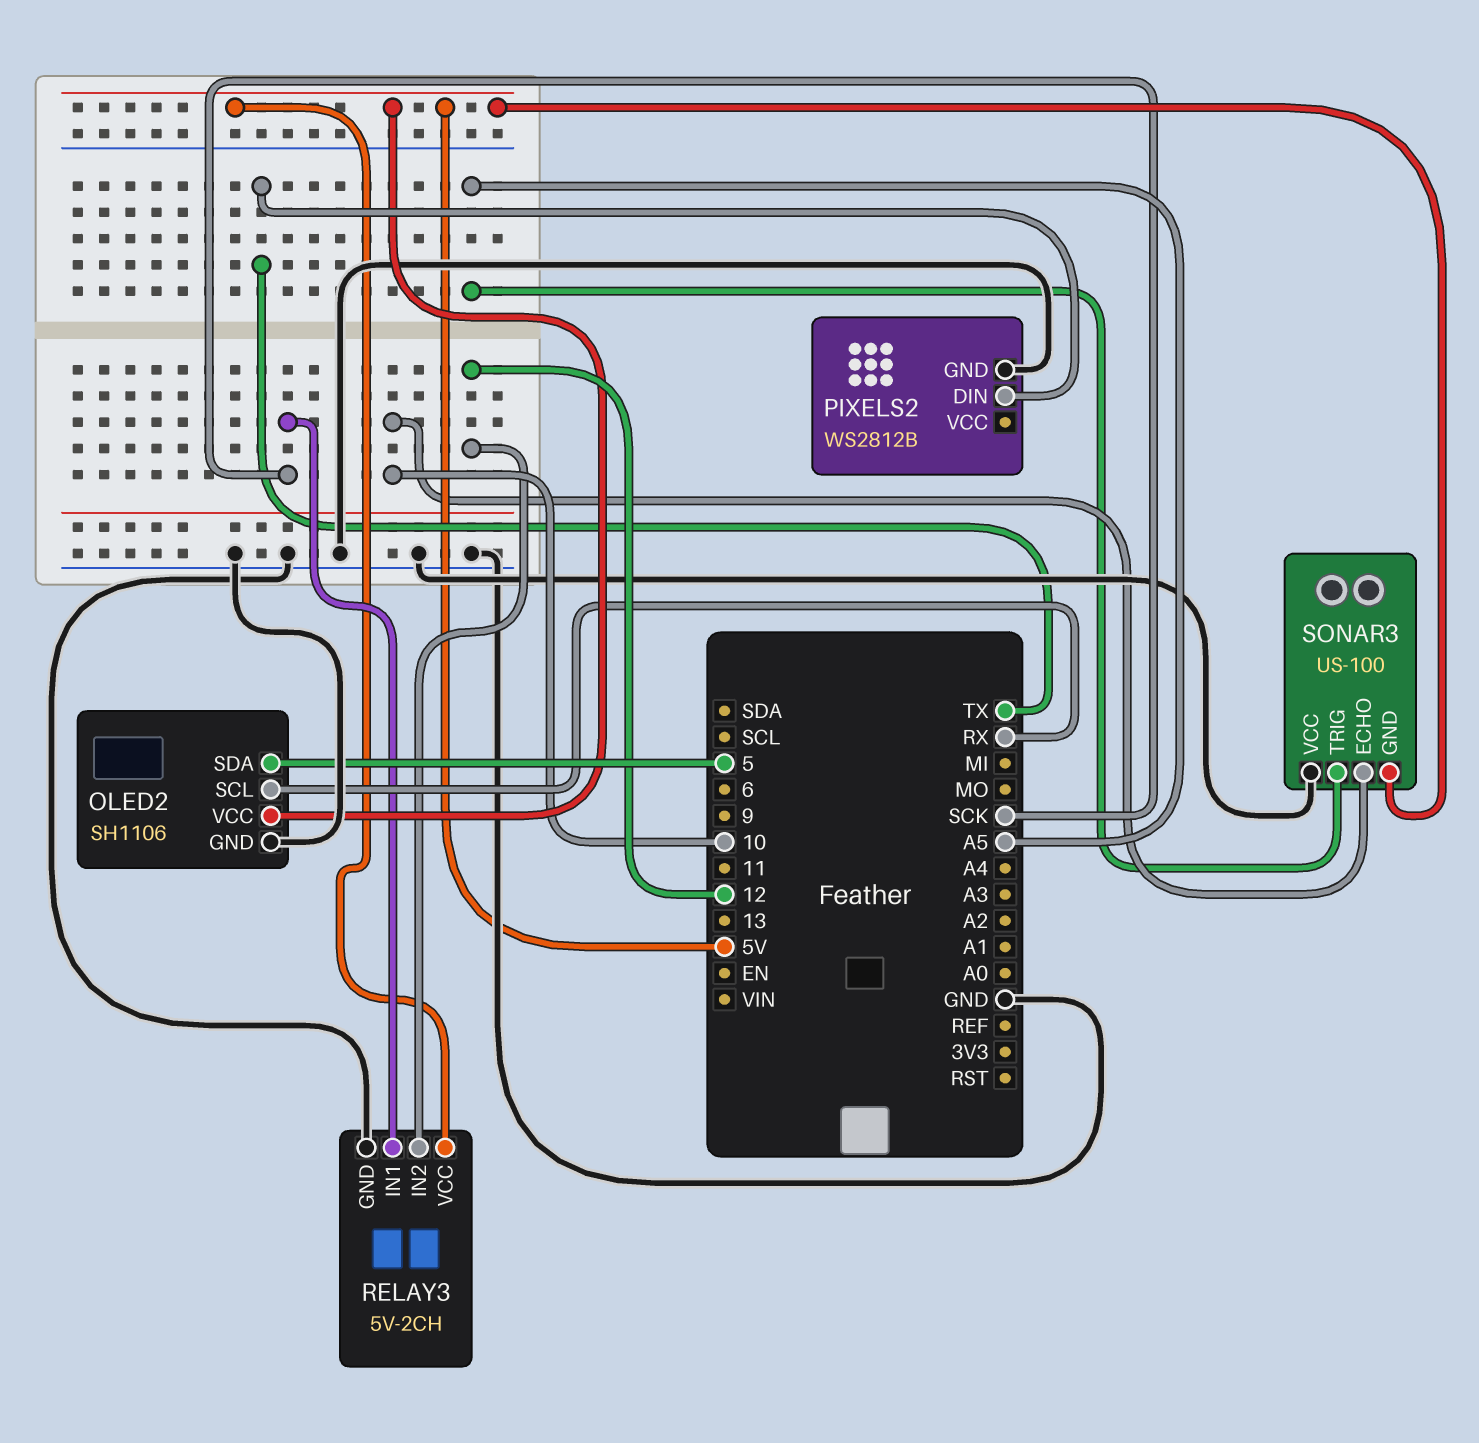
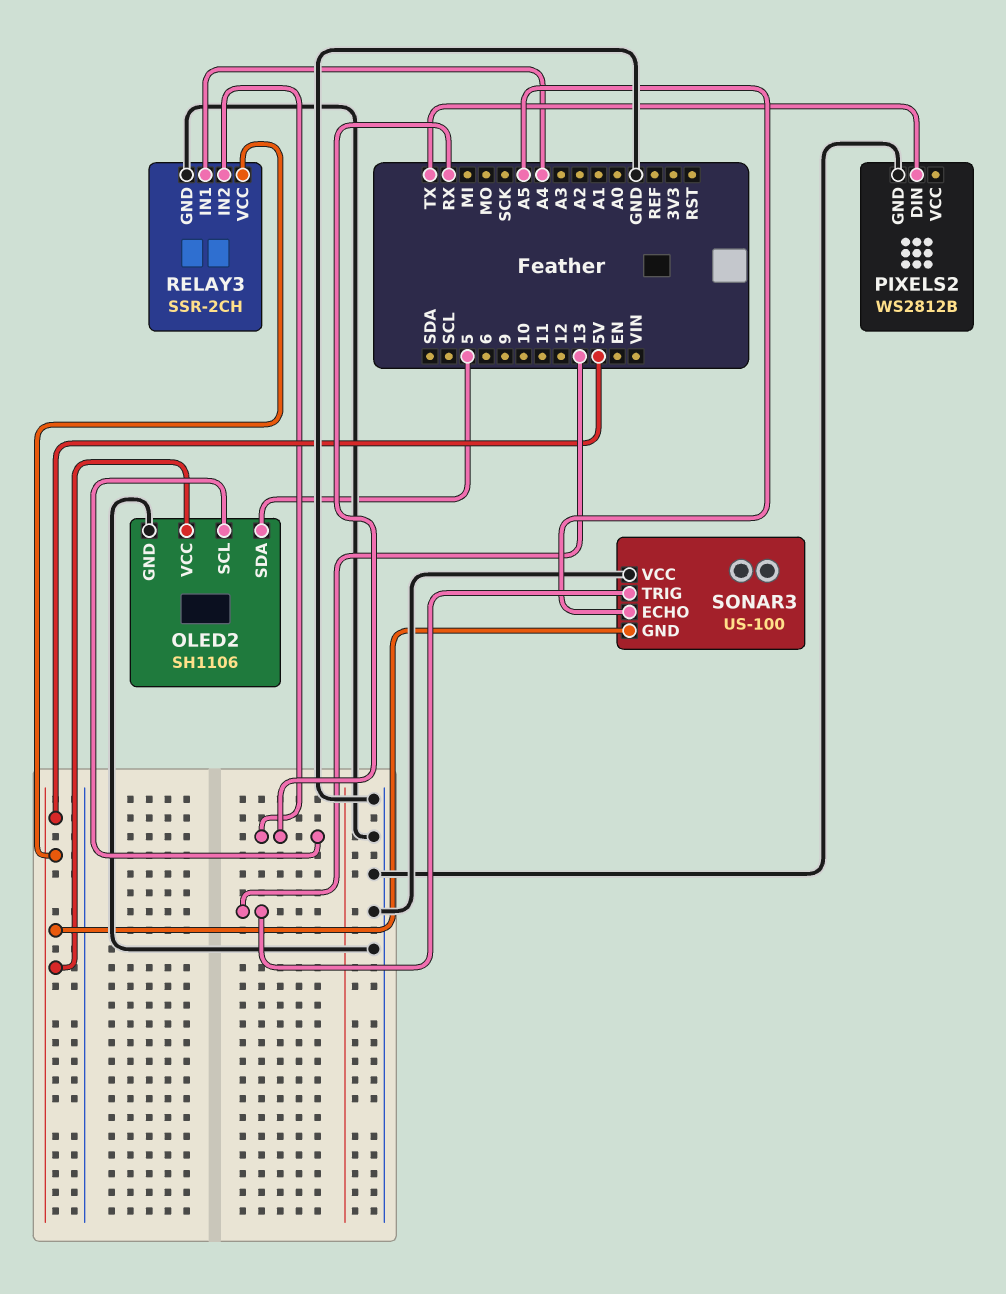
RELAY3: 5V-2CH -> SSR-2CH
RELAY3 pin IN1: SCK -> A4
RELAY3 pin IN2: 12 -> RX
SONAR3 pin ECHO: 10 -> A5
SONAR3 pin TRIG: A5 -> 13

